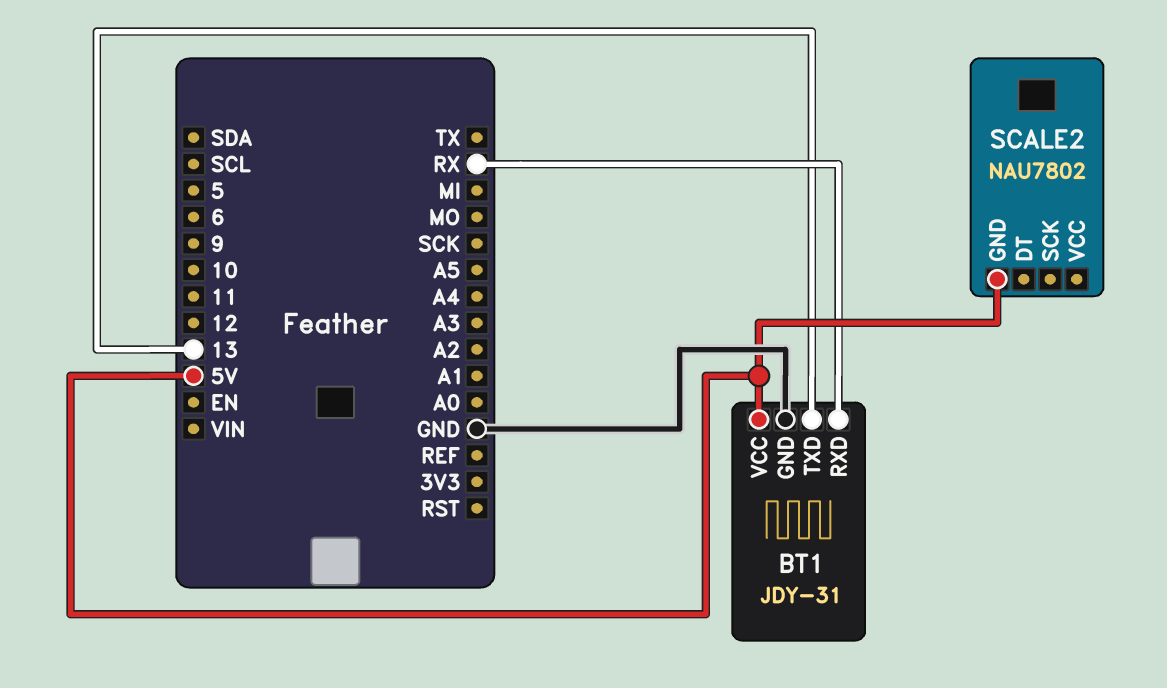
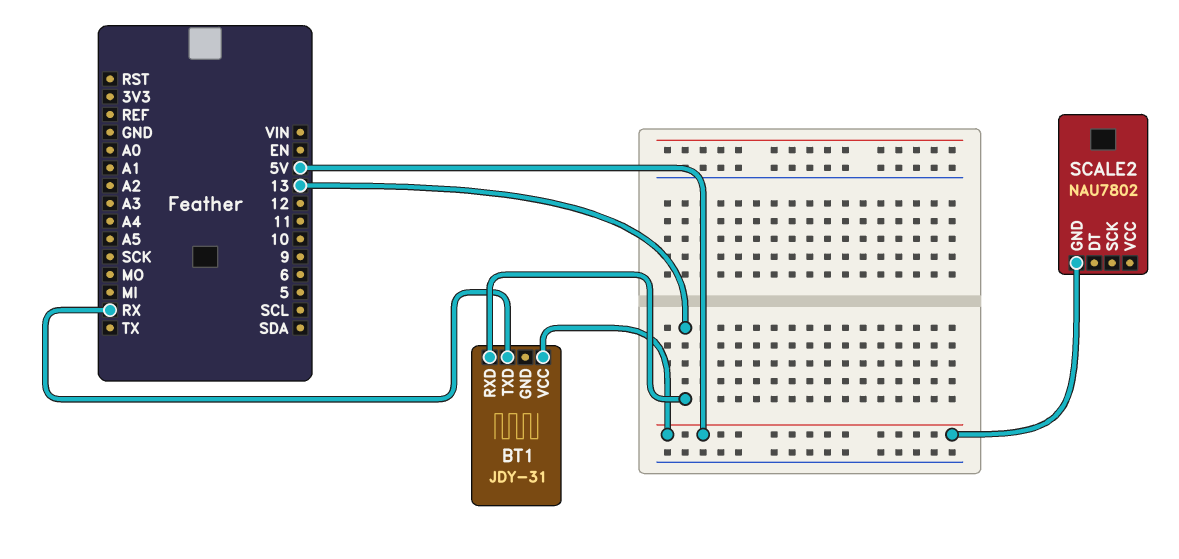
BT1 pin GND: GND -> none
BT1 pin RXD: RX -> 13
BT1 pin TXD: 13 -> RX

